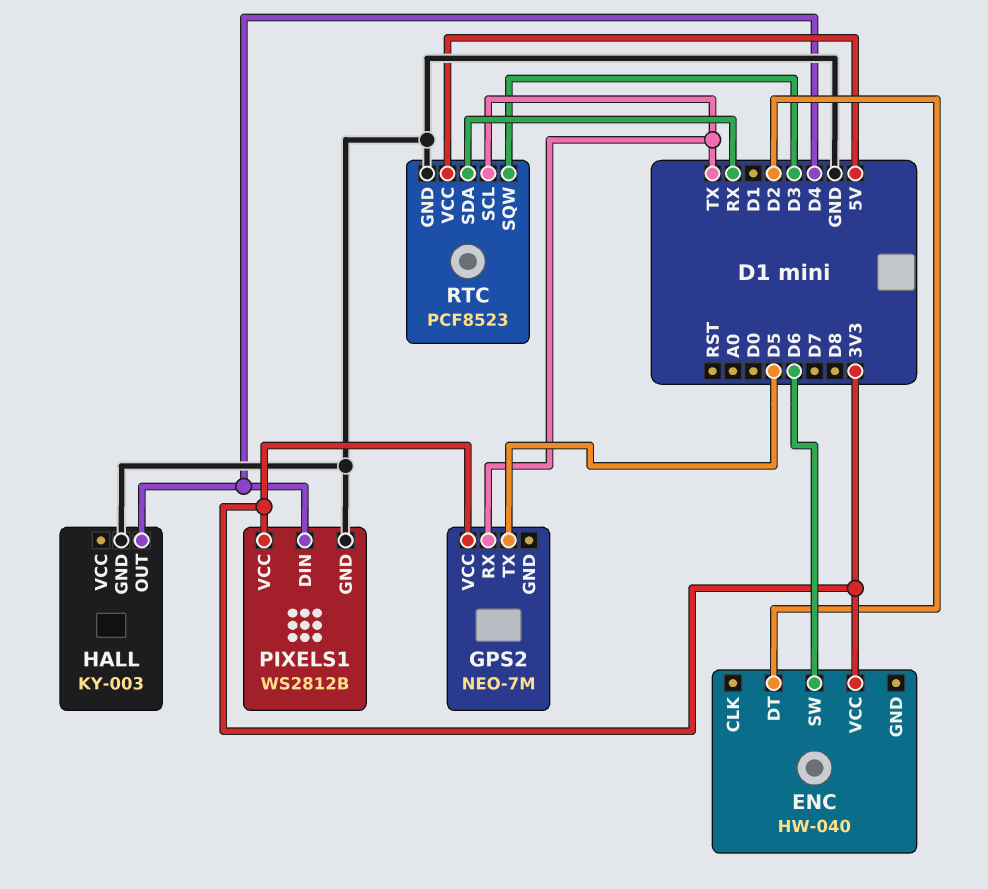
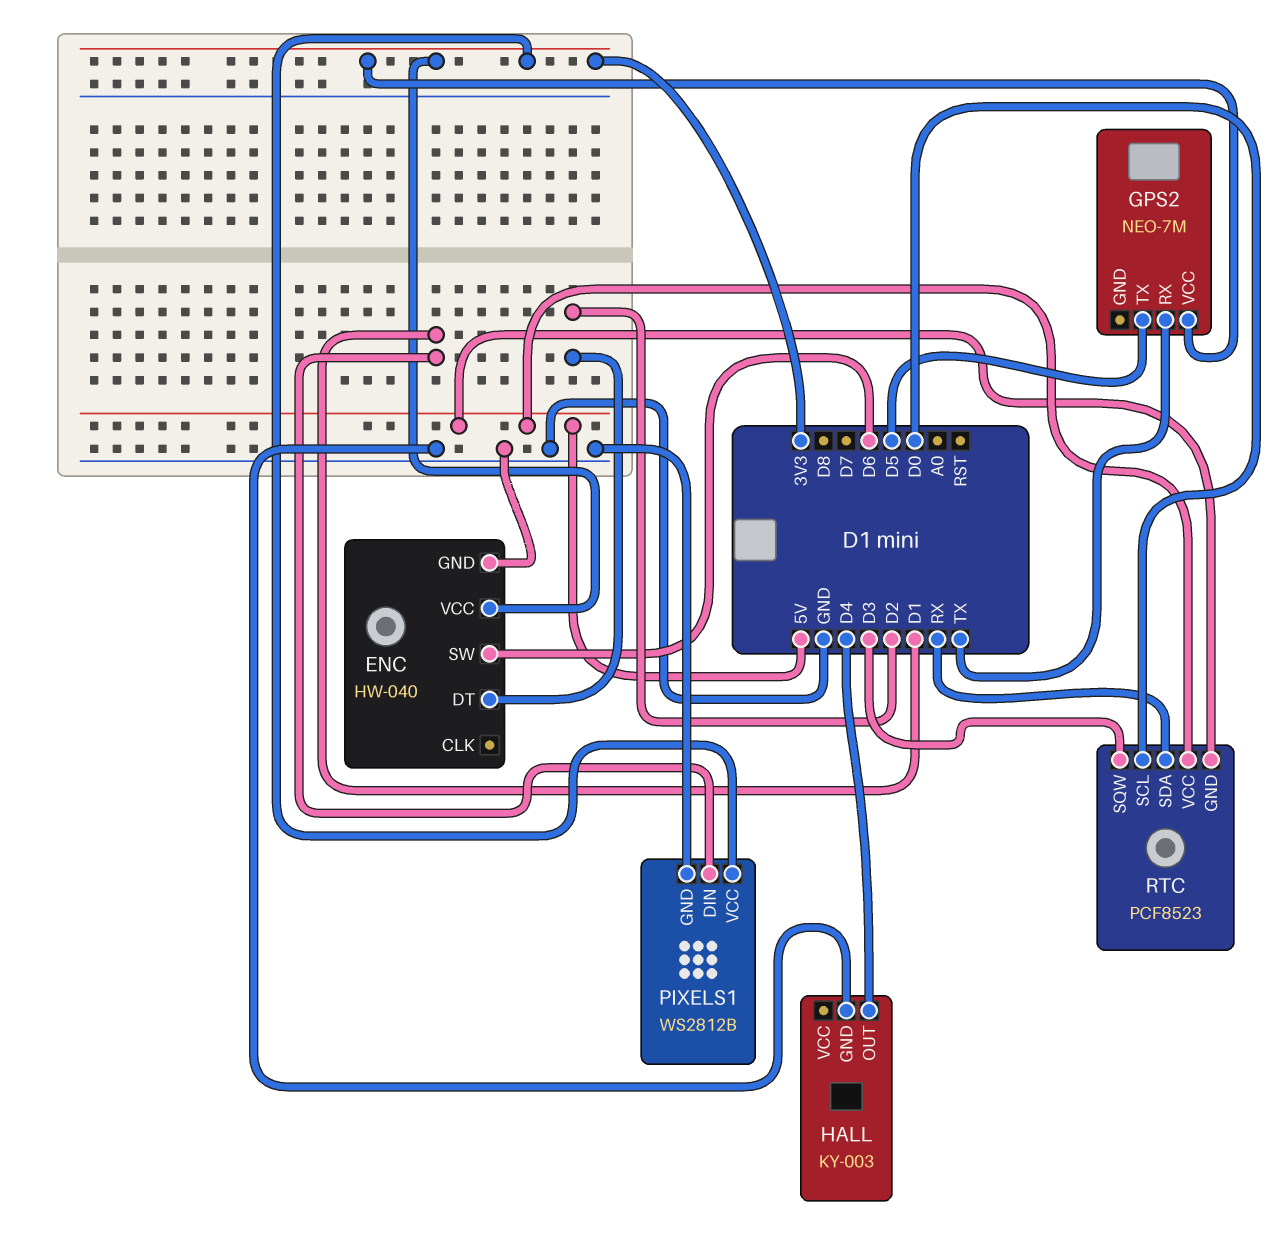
ENC pin GND: none -> GND
PIXELS1 pin DIN: D4 -> D1
RTC pin GND: GND -> 5V
RTC pin SCL: TX -> D0

